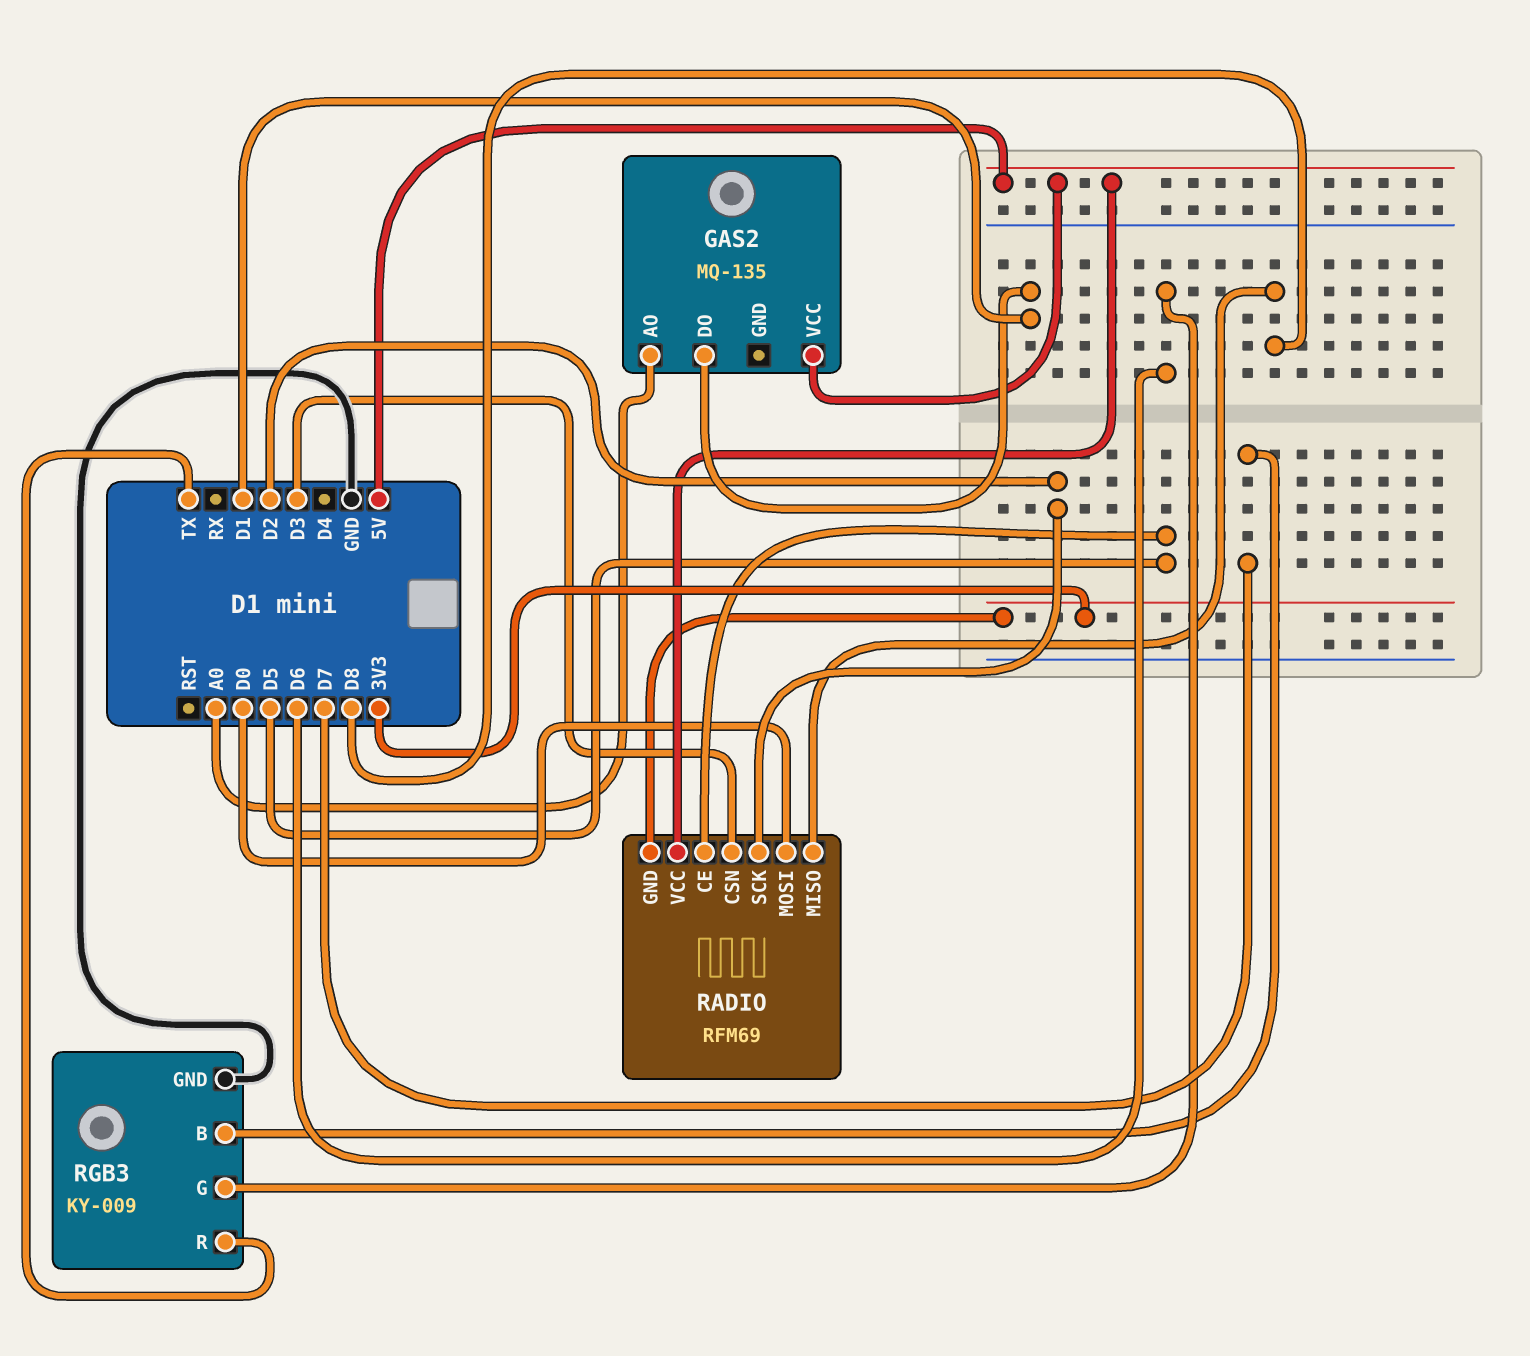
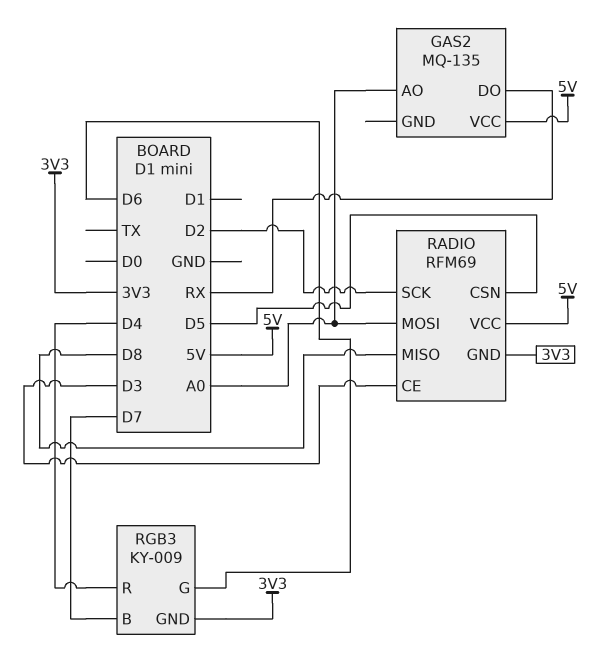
GAS2 pin DO: D1 -> RX
RADIO pin CE: D5 -> D3
RADIO pin CSN: D3 -> D5
RADIO pin MOSI: D0 -> A0
RGB3 pin GND: GND -> 3V3
RGB3 pin R: TX -> D4

